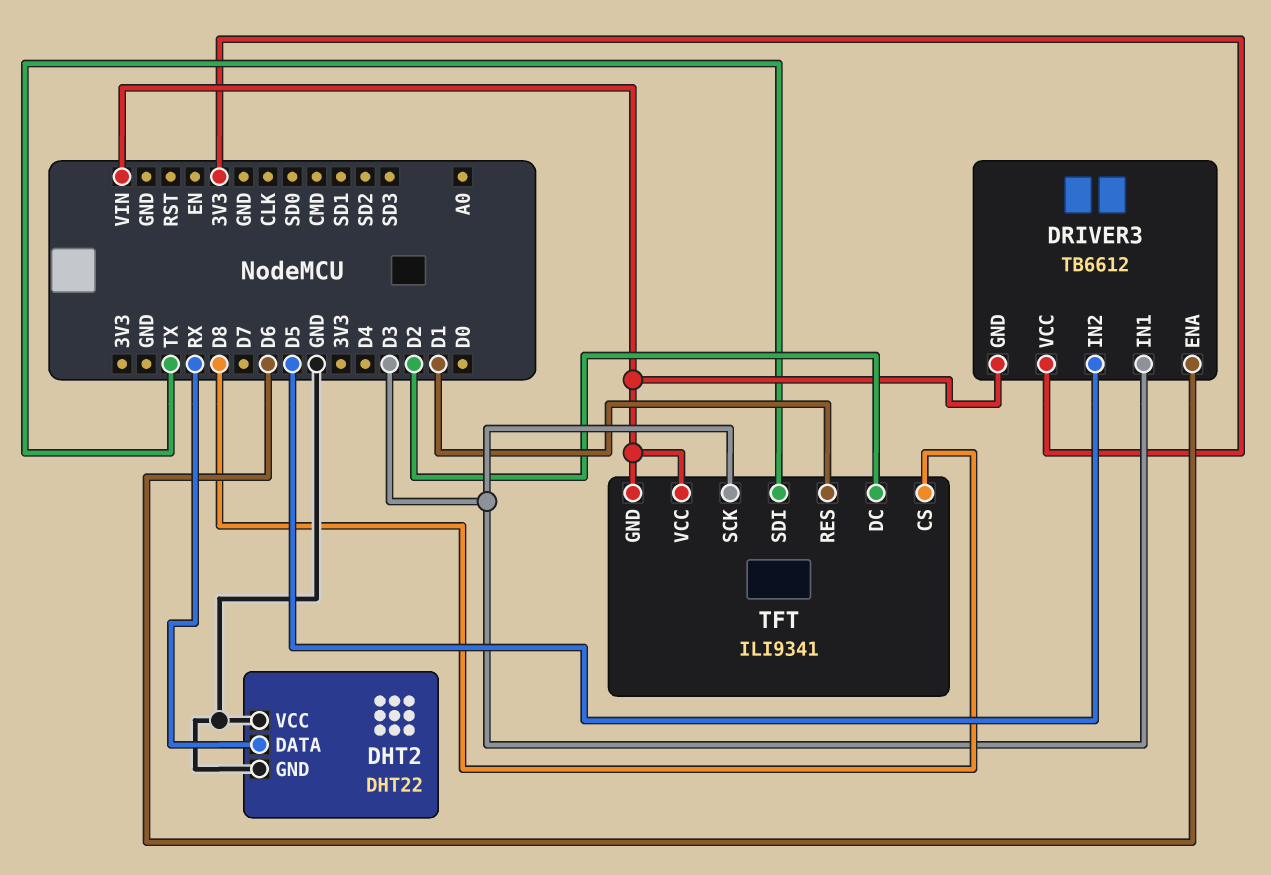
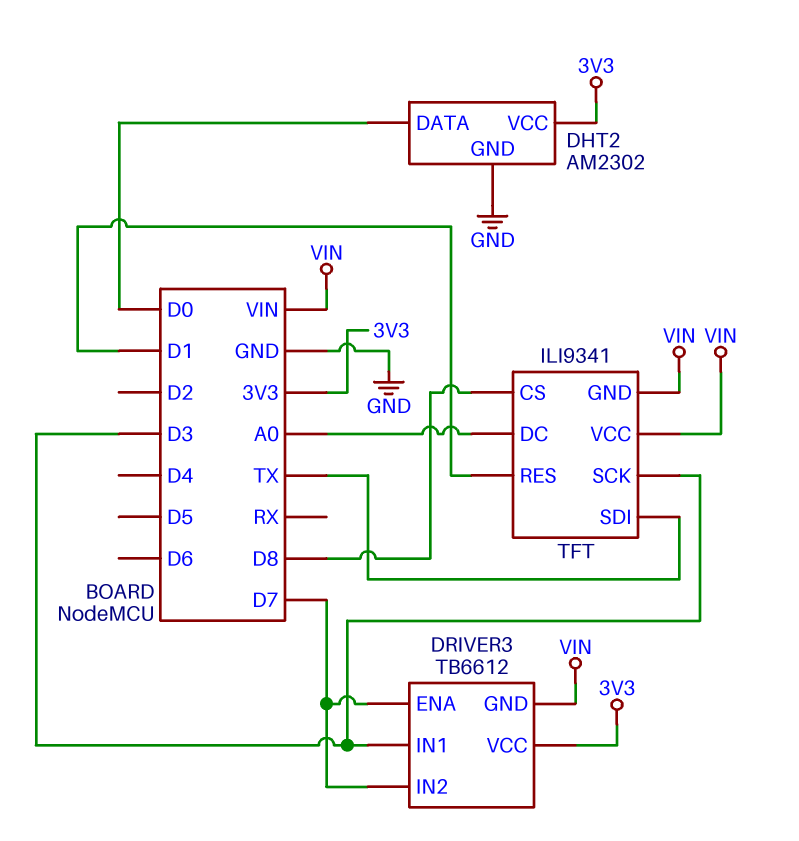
DHT2: DHT22 -> AM2302
DHT2 pin DATA: RX -> D0
DHT2 pin VCC: GND -> 3V3
DRIVER3 pin ENA: D6 -> D7
DRIVER3 pin IN2: D5 -> D7
TFT pin DC: D2 -> A0

